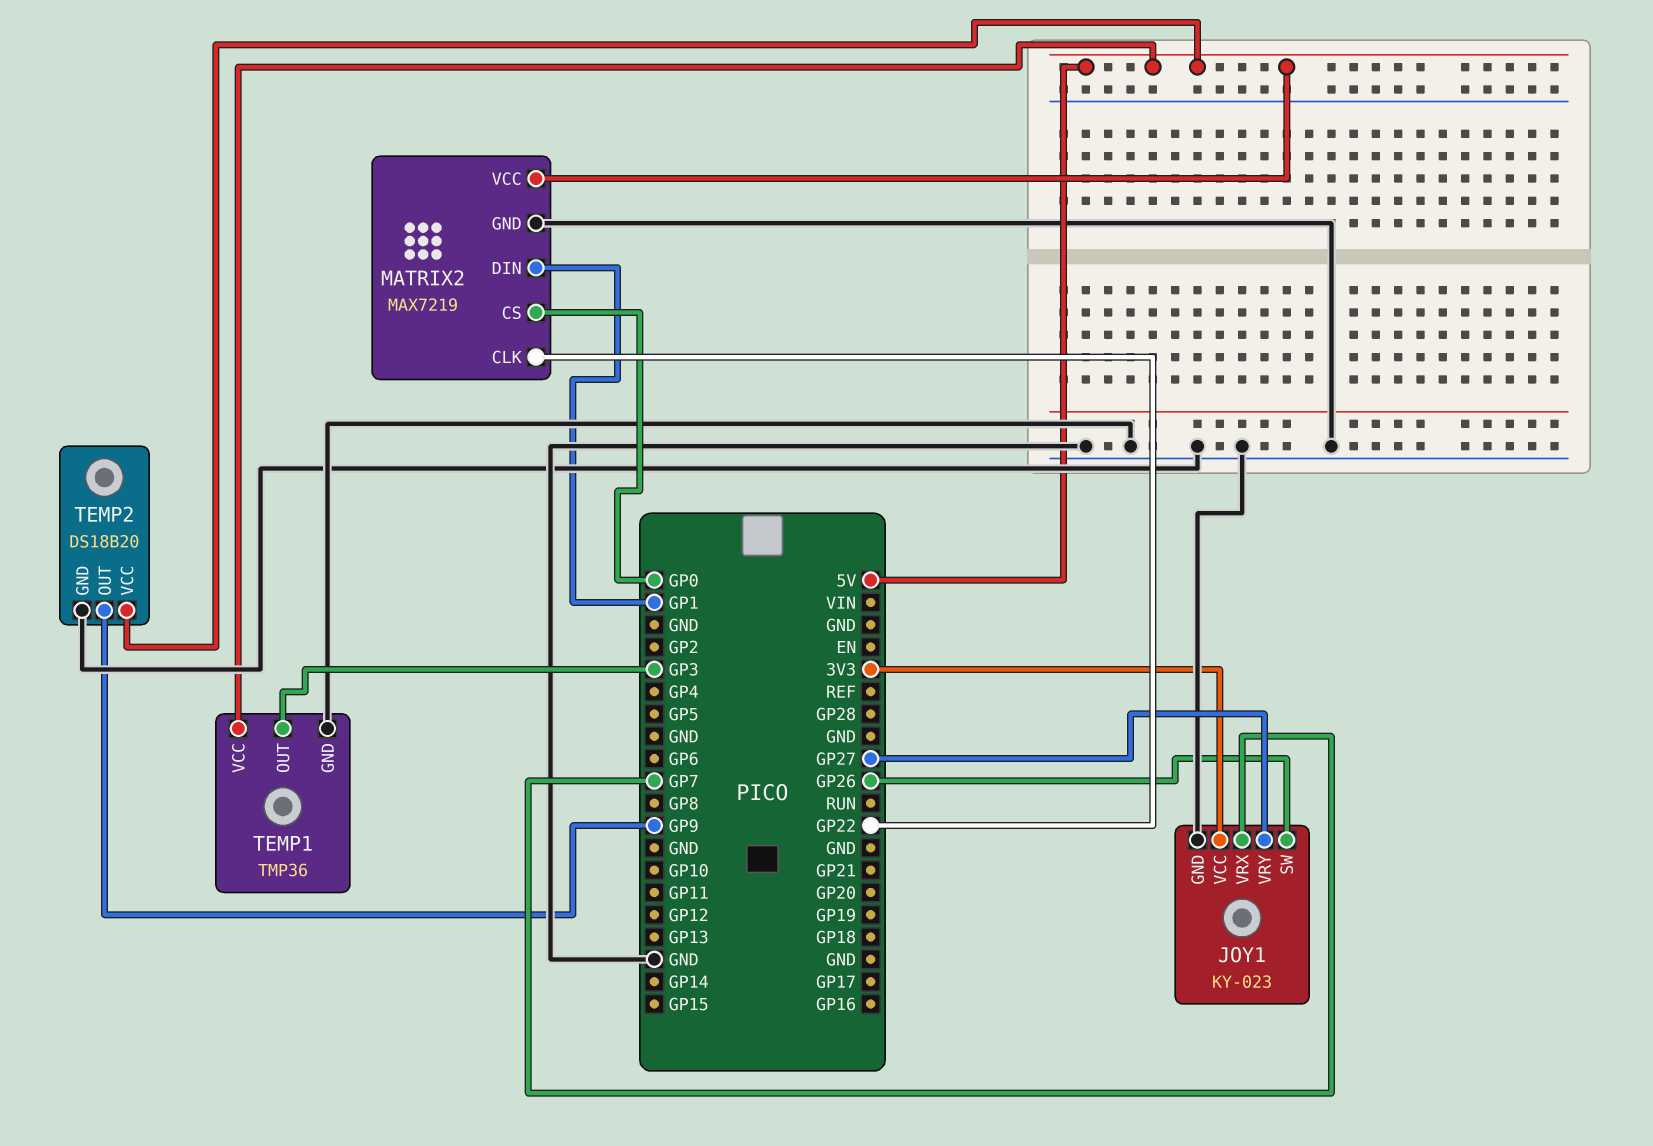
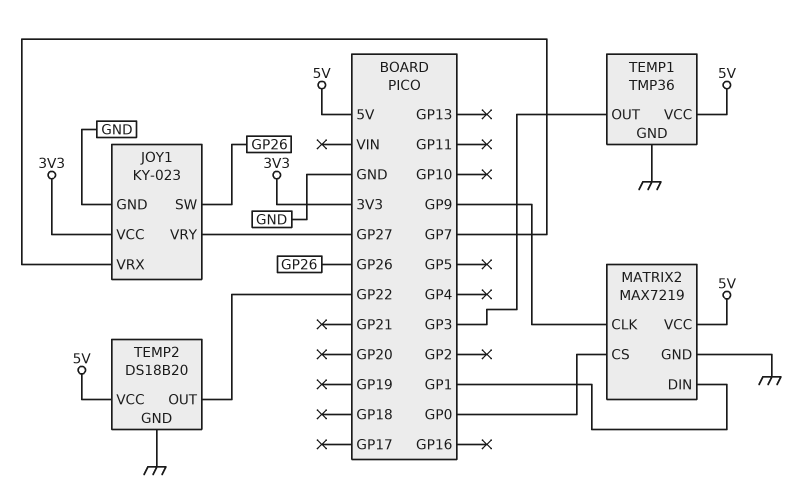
MATRIX2 pin CLK: GP22 -> GP9
TEMP2 pin OUT: GP9 -> GP22

